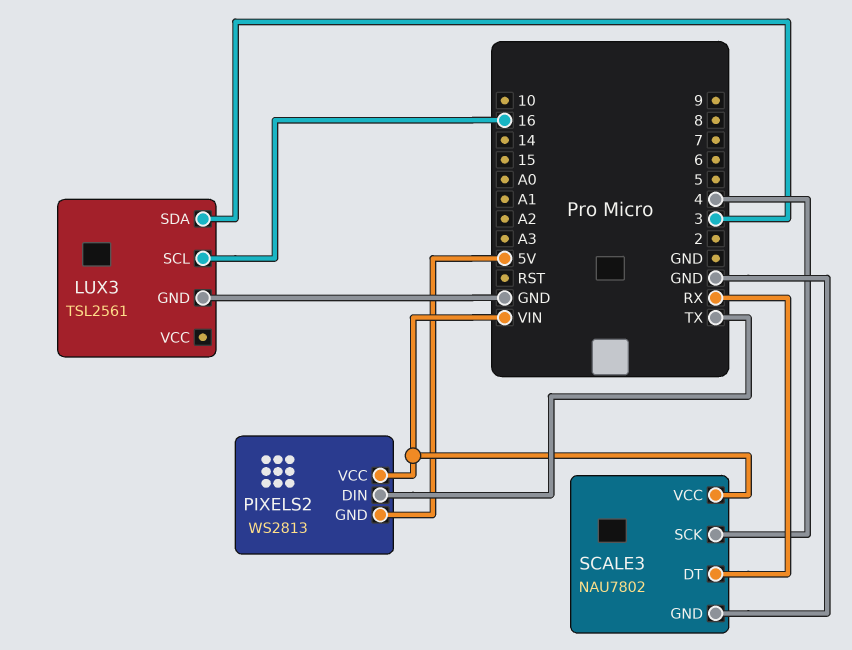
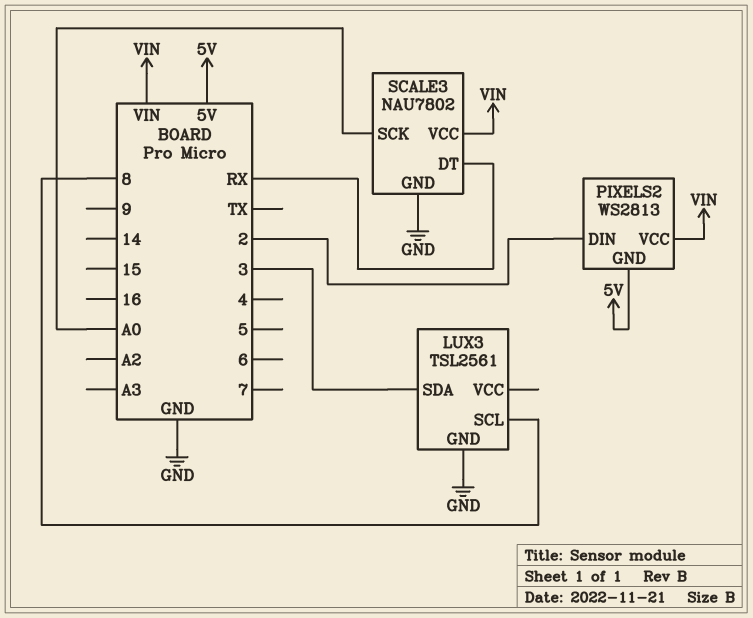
LUX3 pin SCL: 16 -> 8
PIXELS2 pin DIN: TX -> 2
SCALE3 pin SCK: 4 -> A0

